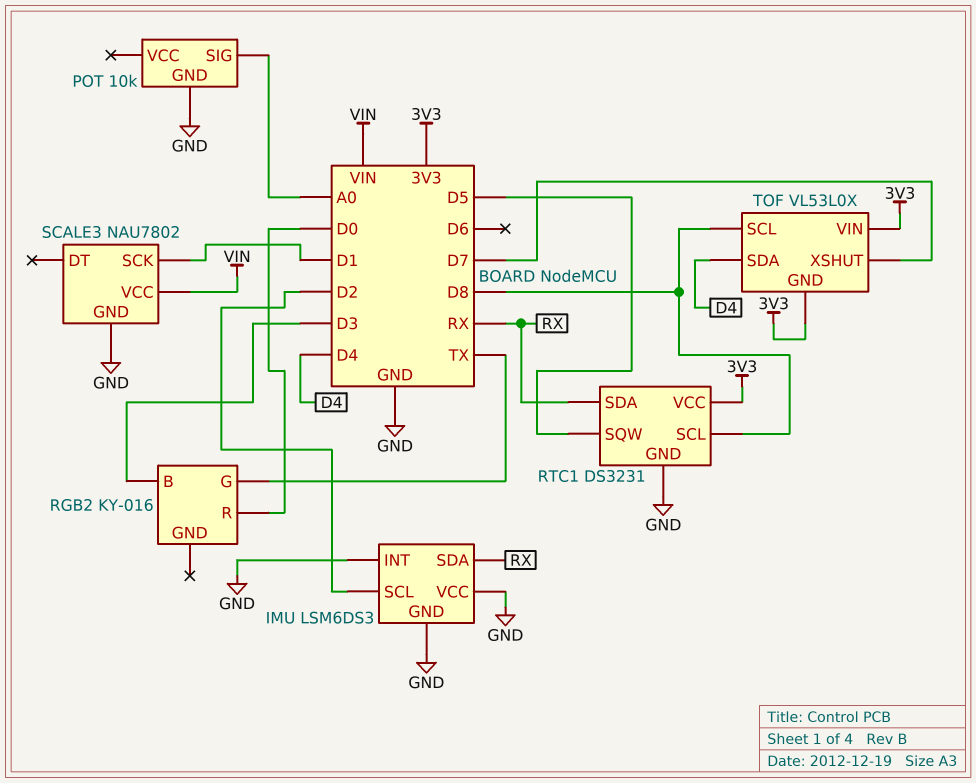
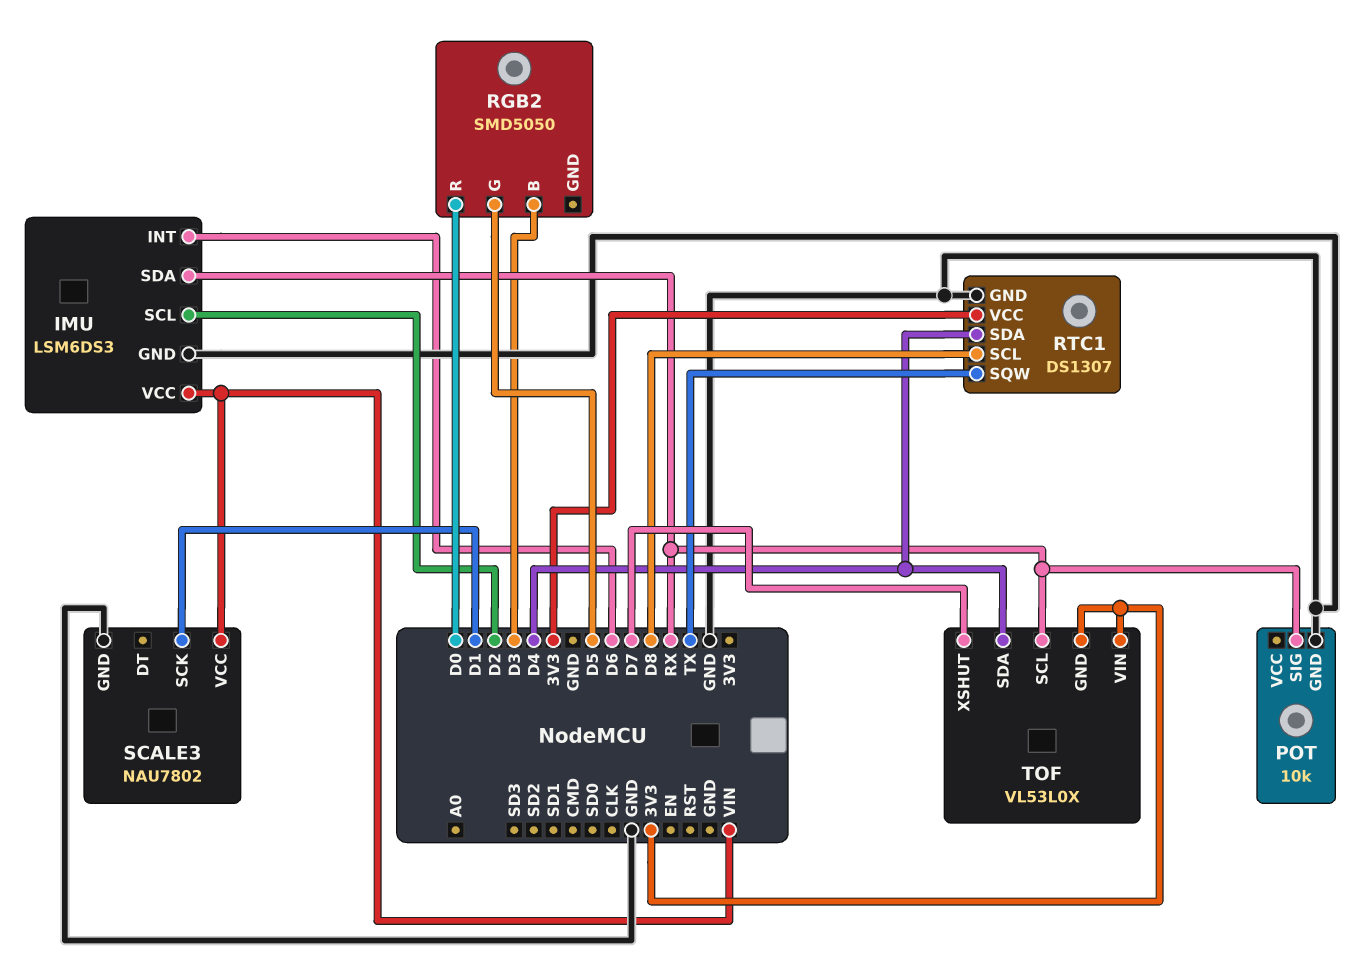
IMU pin INT: GND -> D6
IMU pin VCC: GND -> VIN
POT pin SIG: A0 -> RX
RGB2: KY-016 -> SMD5050
RGB2 pin G: TX -> D5
RTC1: DS3231 -> DS1307
RTC1 pin SDA: RX -> D4
RTC1 pin SQW: D5 -> TX
TOF pin SCL: D8 -> RX

